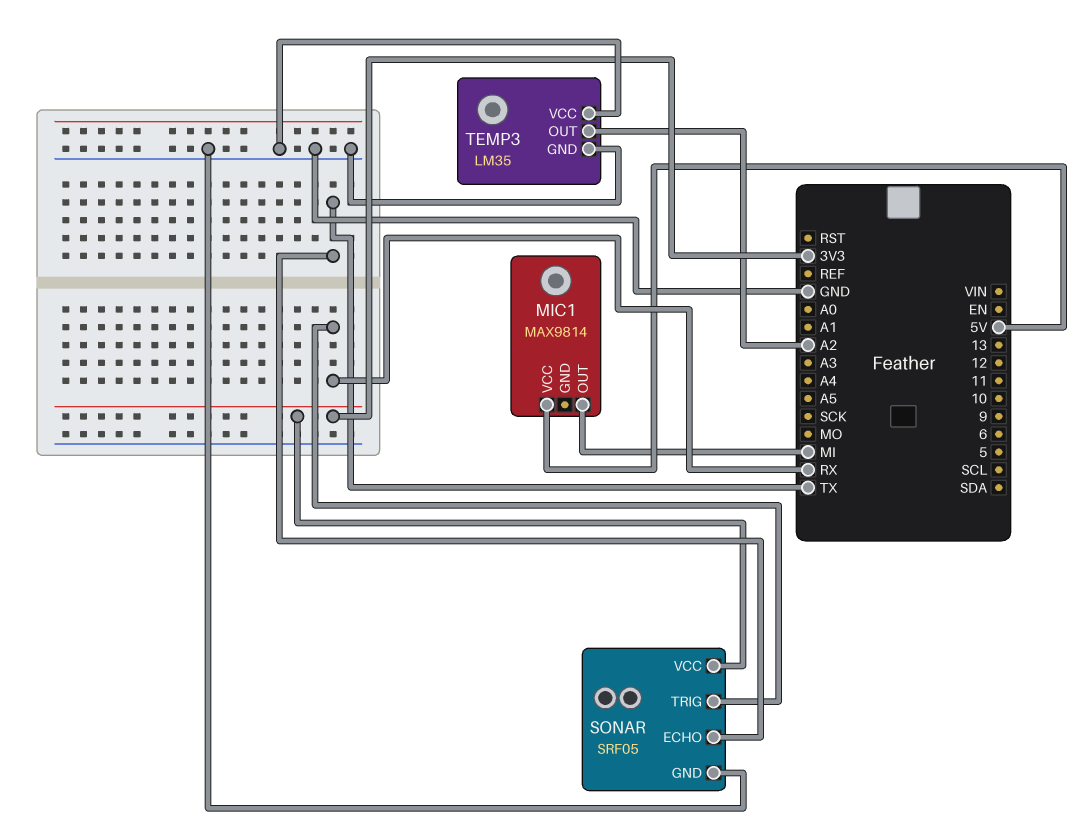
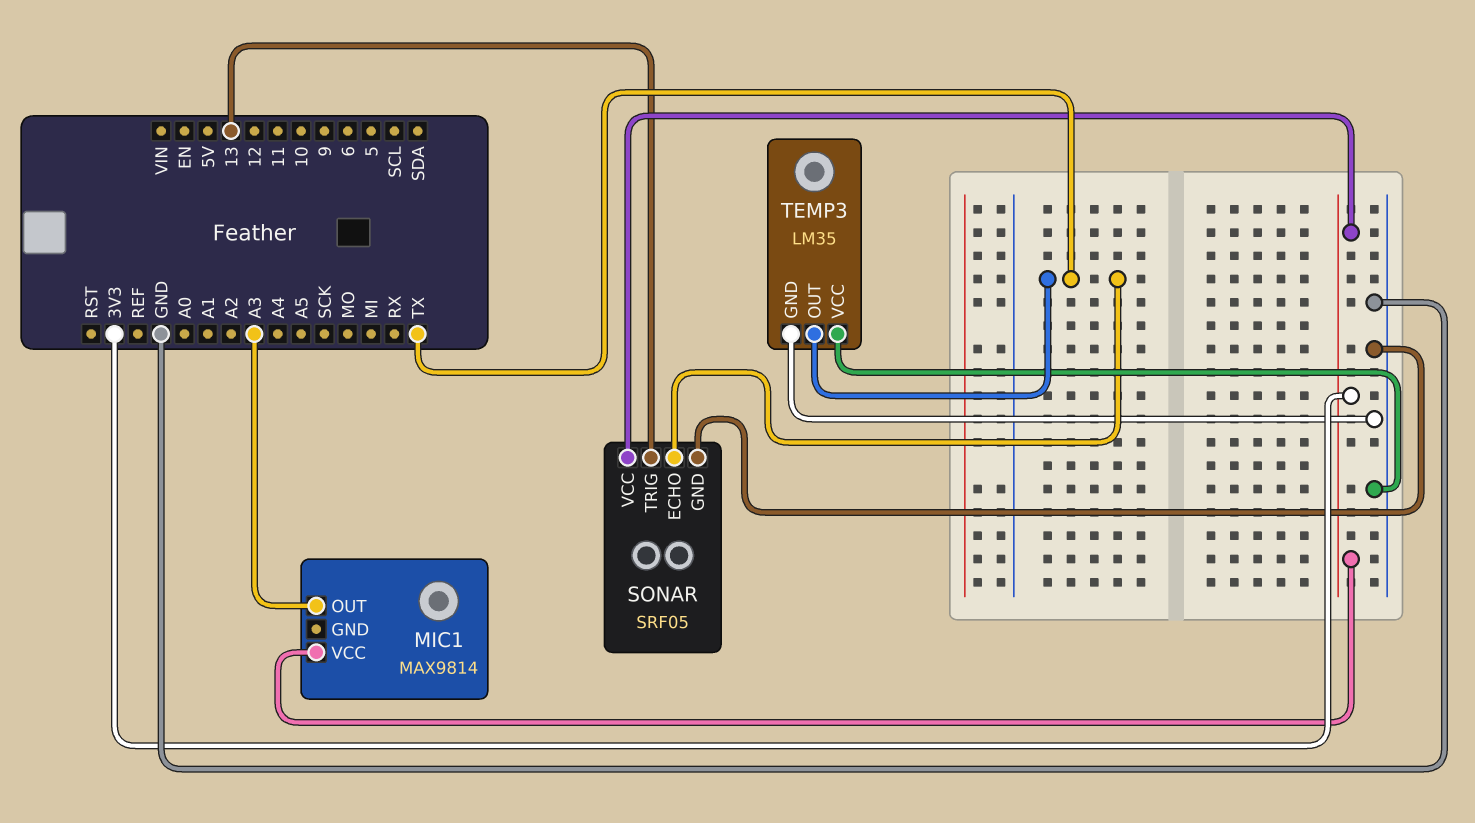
MIC1 pin OUT: MI -> A3
MIC1 pin VCC: 5V -> 3V3
SONAR pin TRIG: RX -> 13
TEMP3 pin OUT: A2 -> TX

